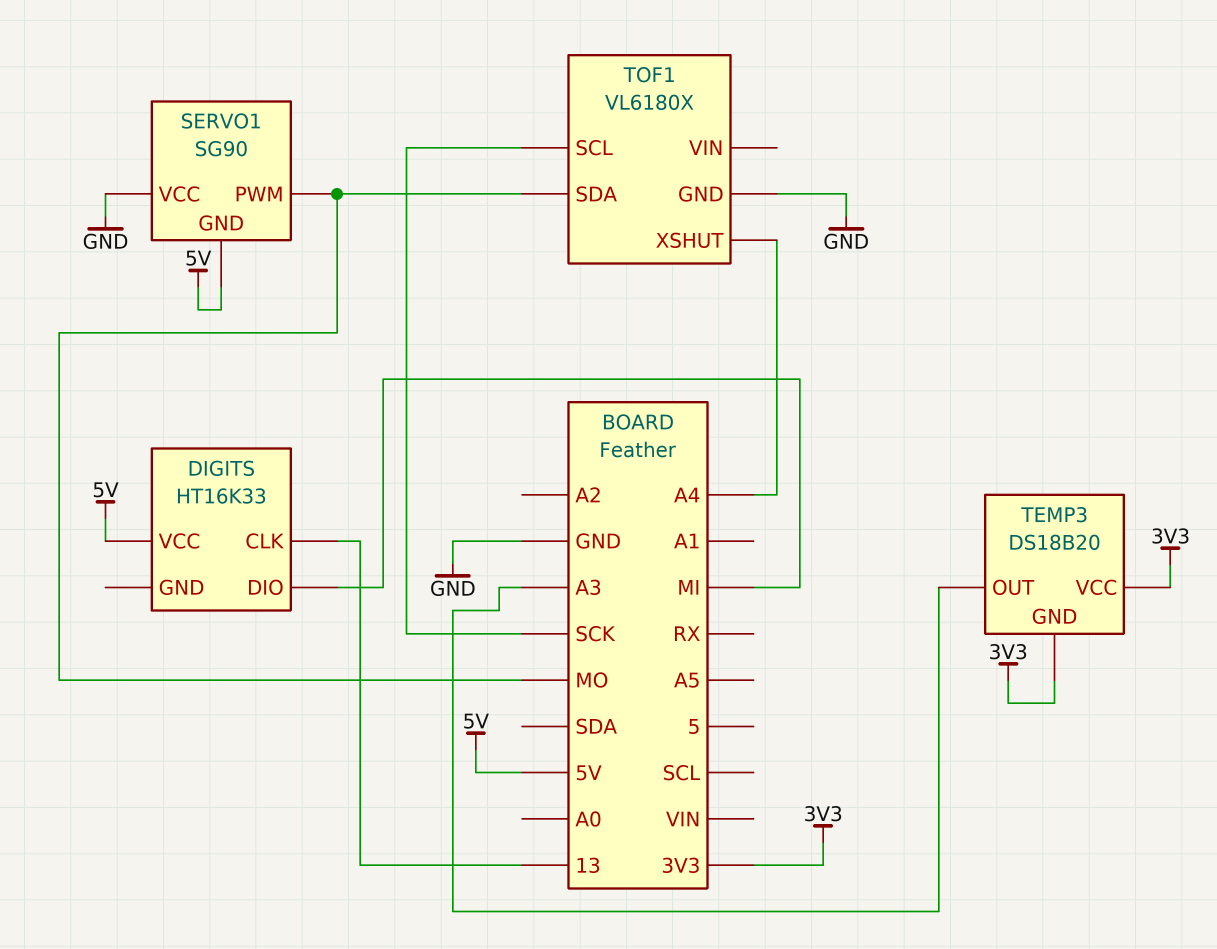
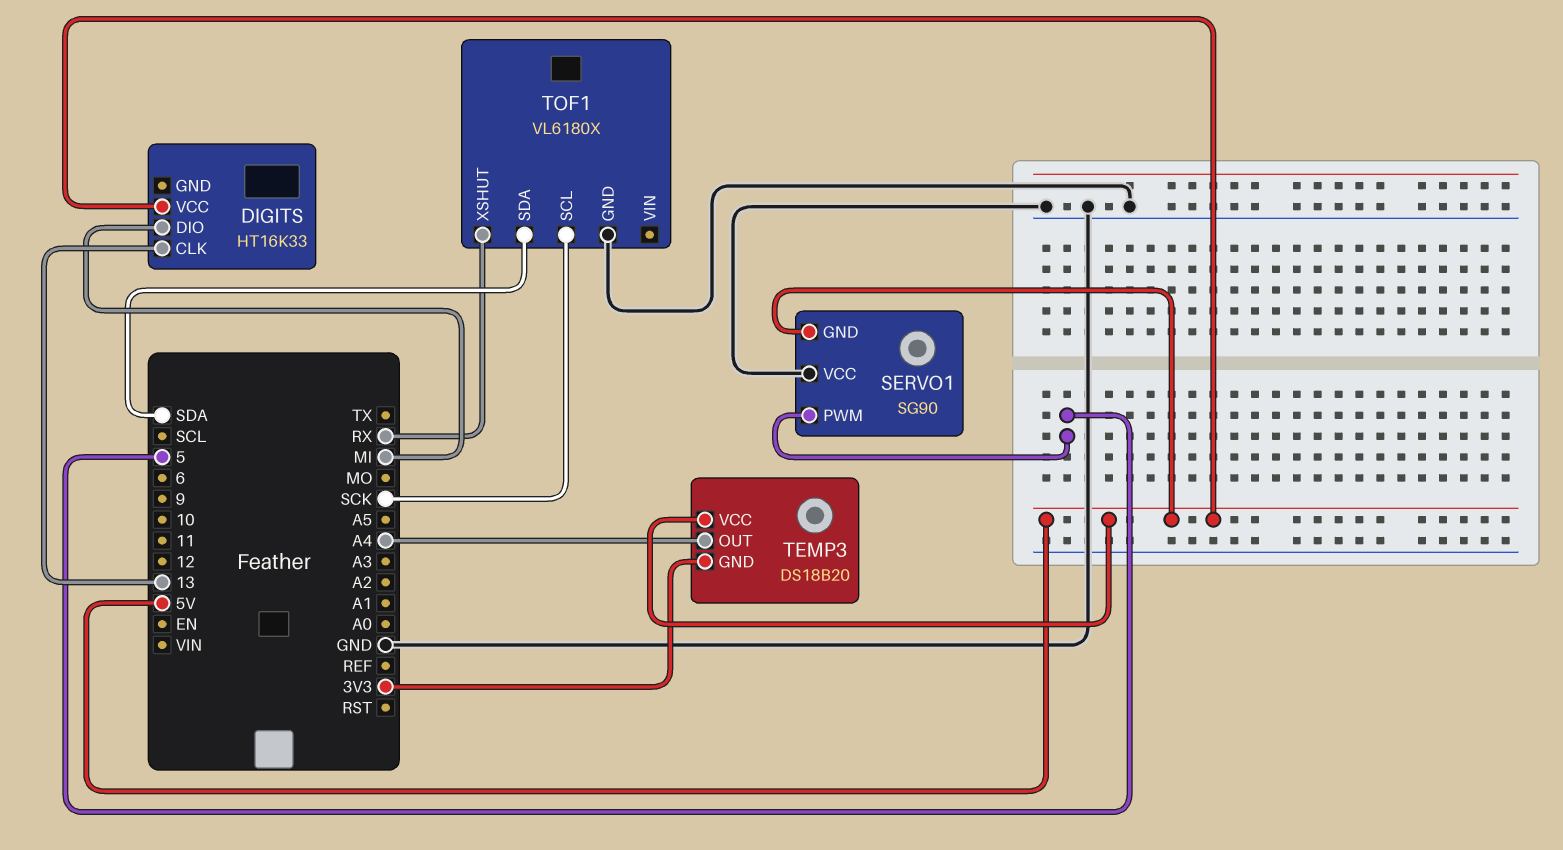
SERVO1 pin PWM: MO -> 5
TEMP3 pin OUT: A3 -> A4
TEMP3 pin VCC: 3V3 -> 5V
TOF1 pin SDA: MO -> SDA
TOF1 pin XSHUT: A4 -> RX

